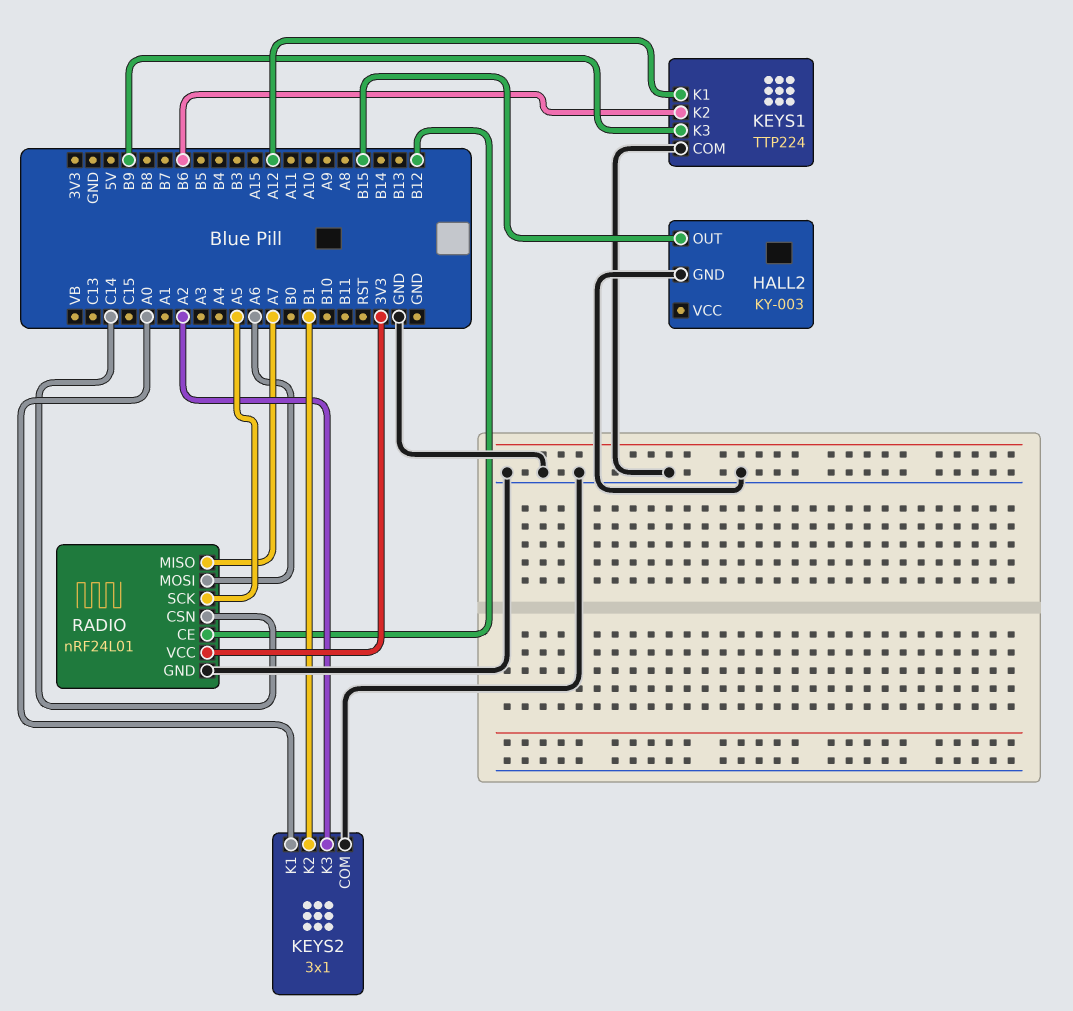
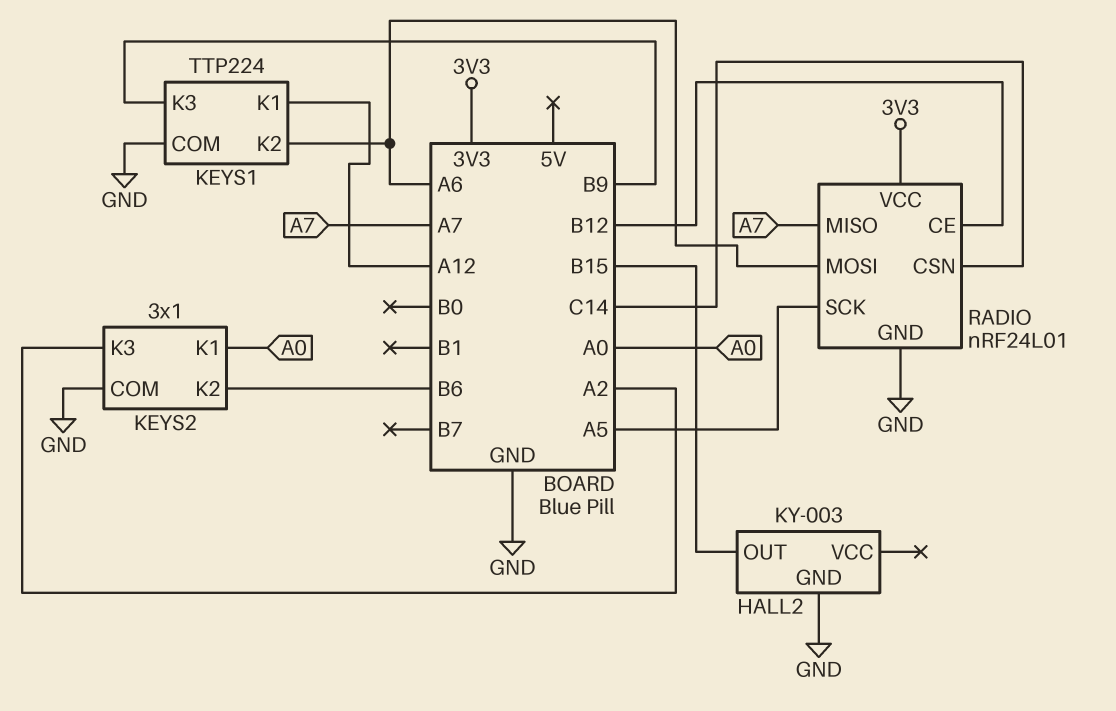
KEYS1 pin K2: B6 -> A6
KEYS2 pin K2: B1 -> B6

